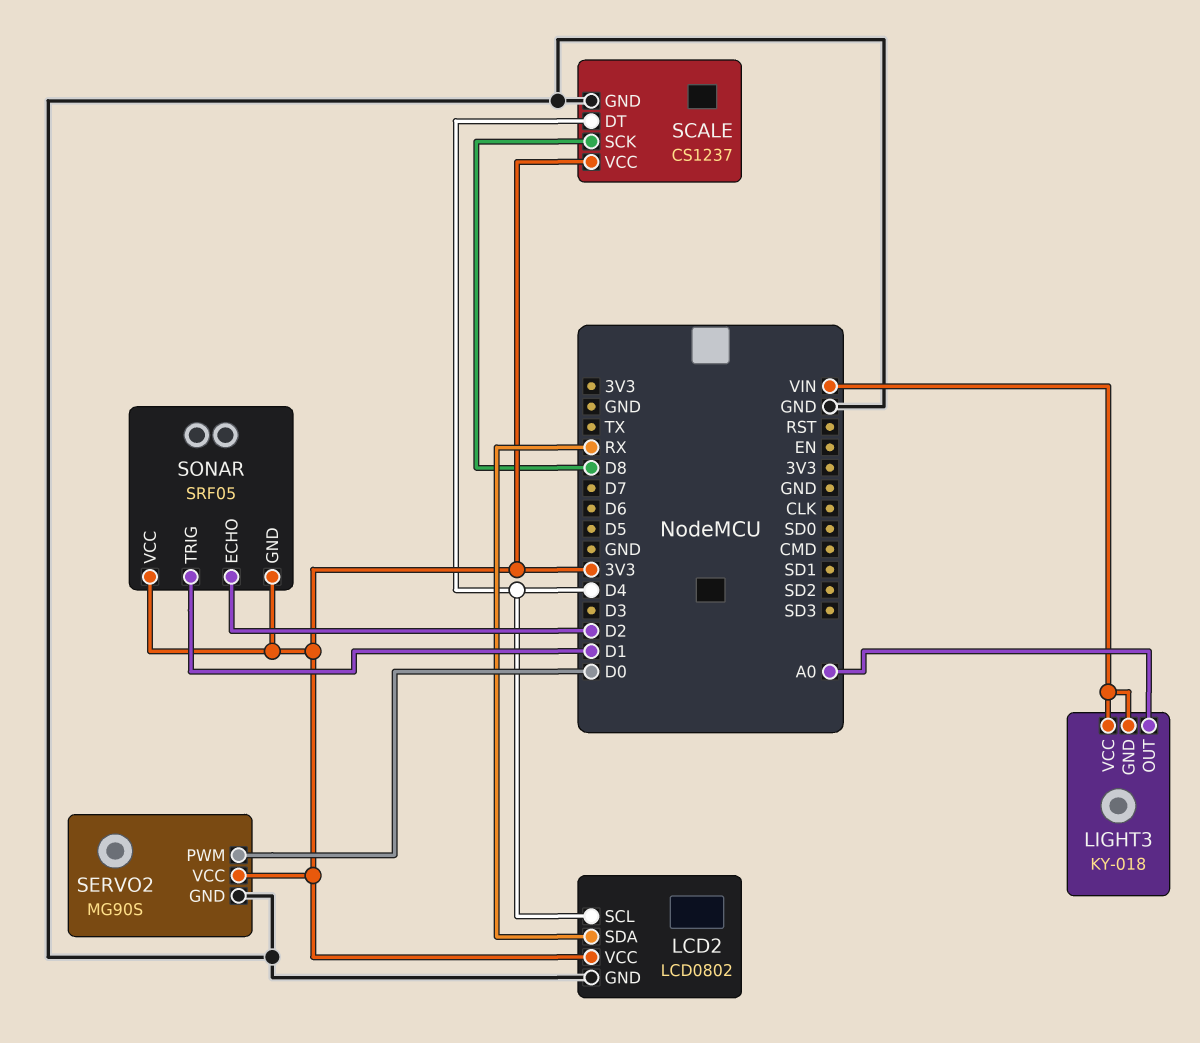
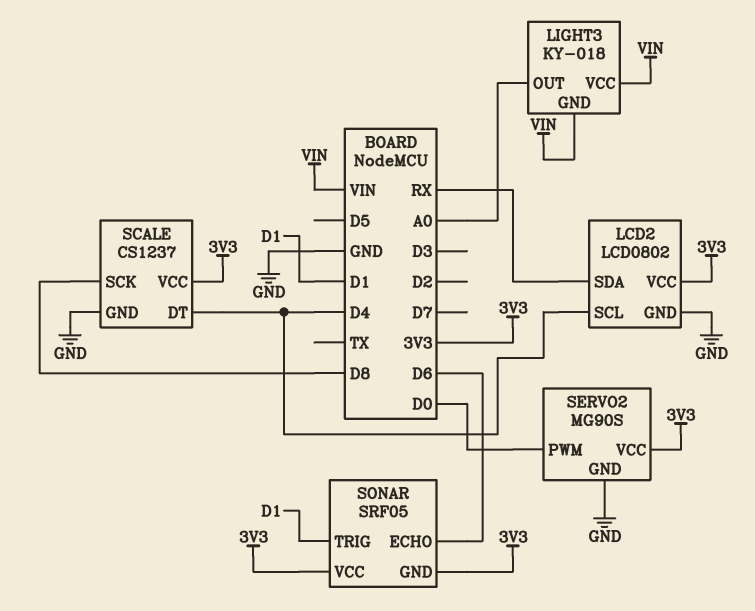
SONAR pin ECHO: D2 -> D6

